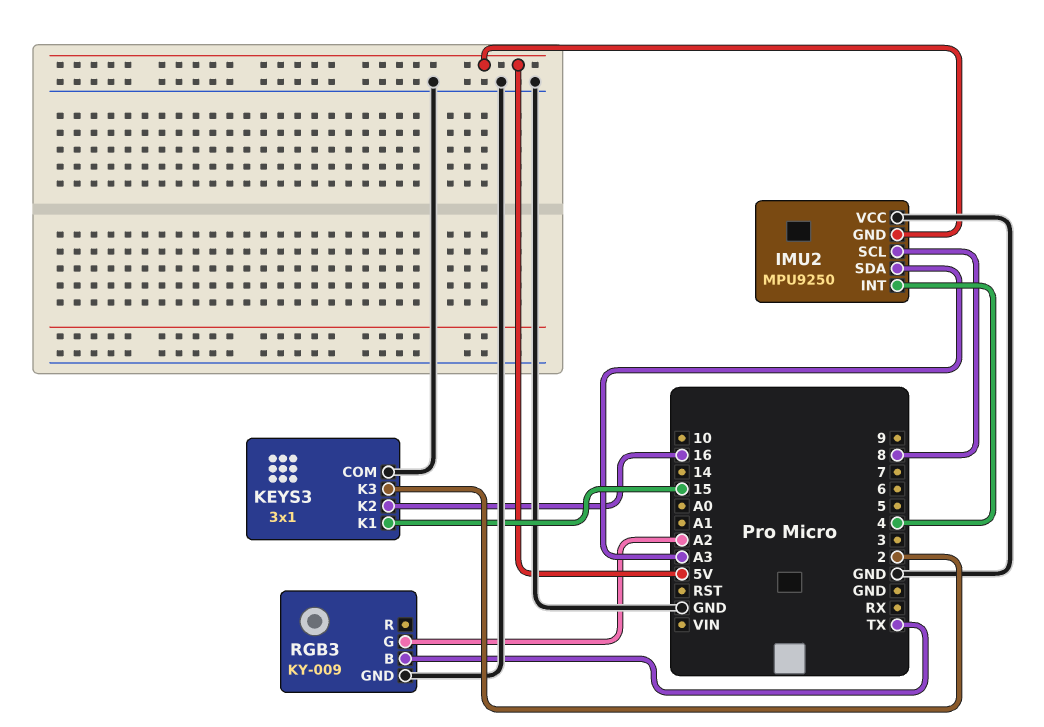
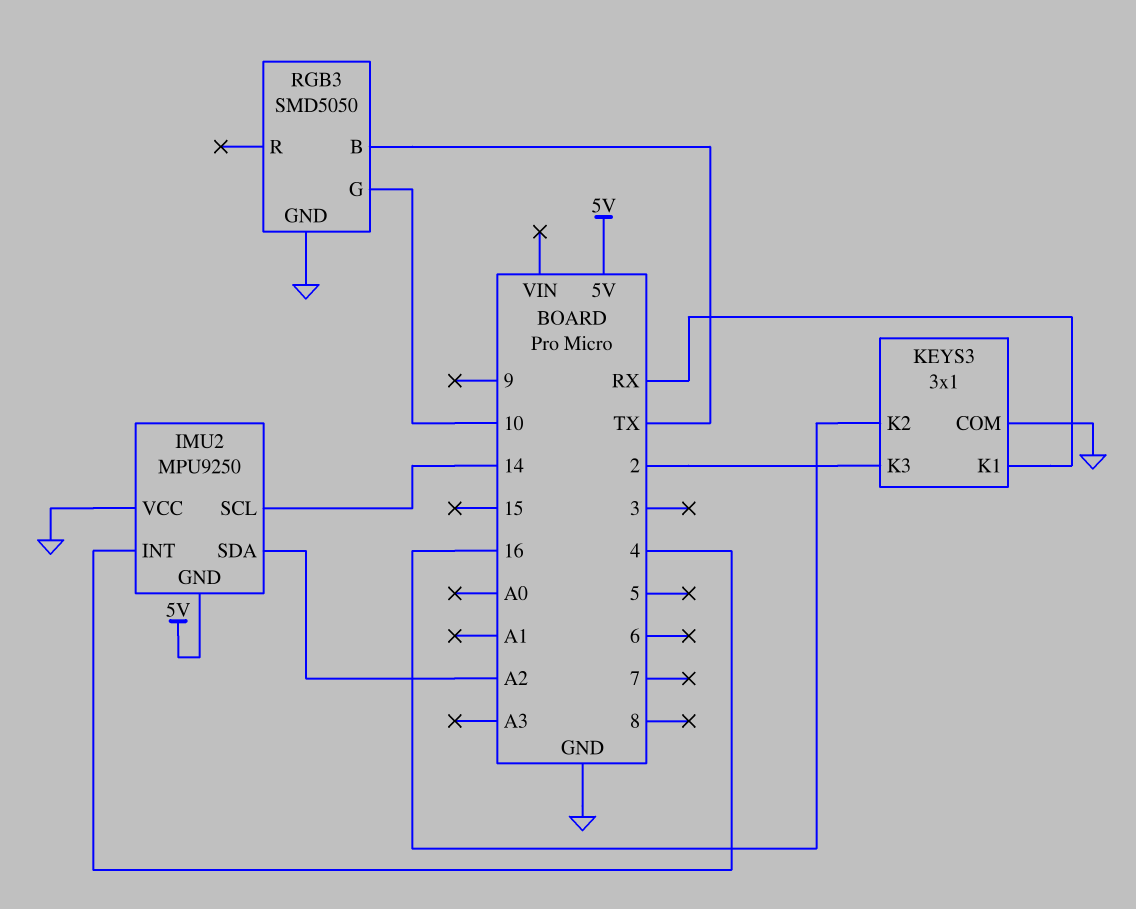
IMU2 pin SCL: 8 -> 14
IMU2 pin SDA: A3 -> A2
KEYS3 pin K1: 15 -> RX
RGB3: KY-009 -> SMD5050
RGB3 pin G: A2 -> 10

